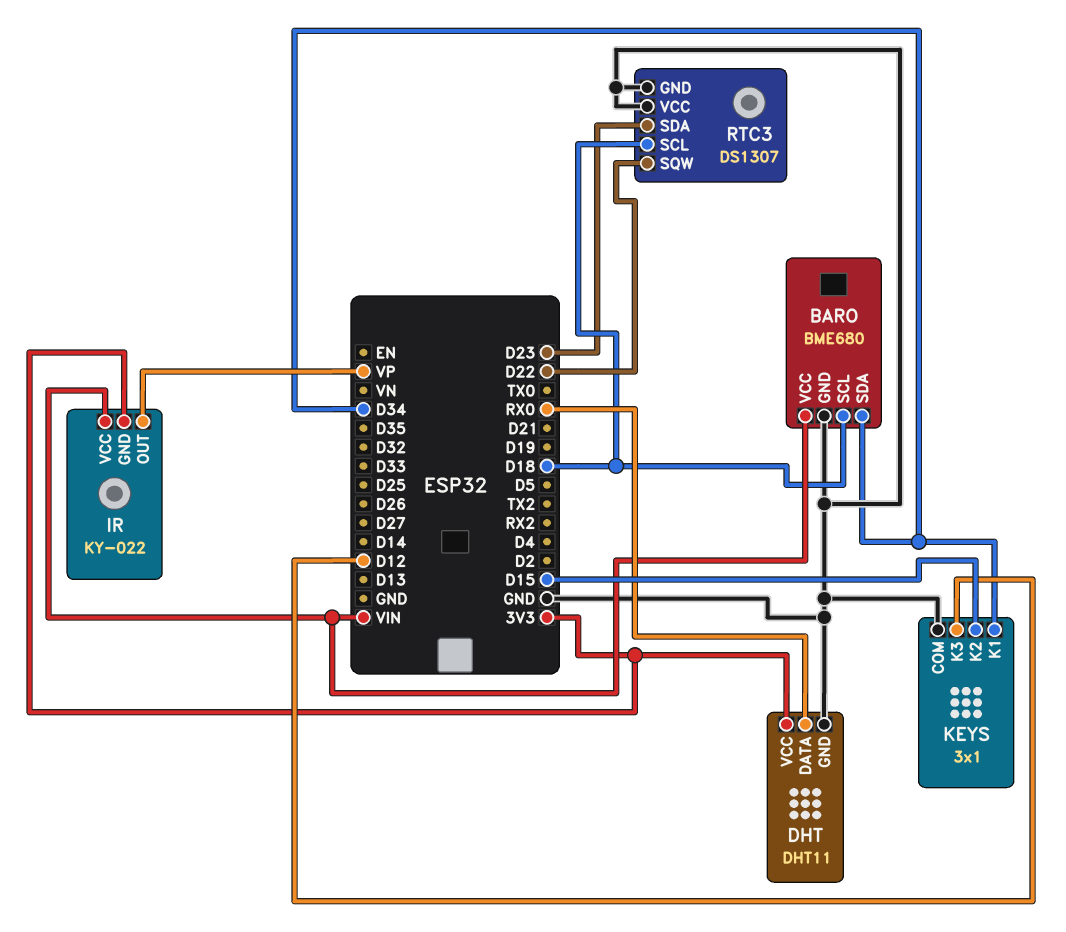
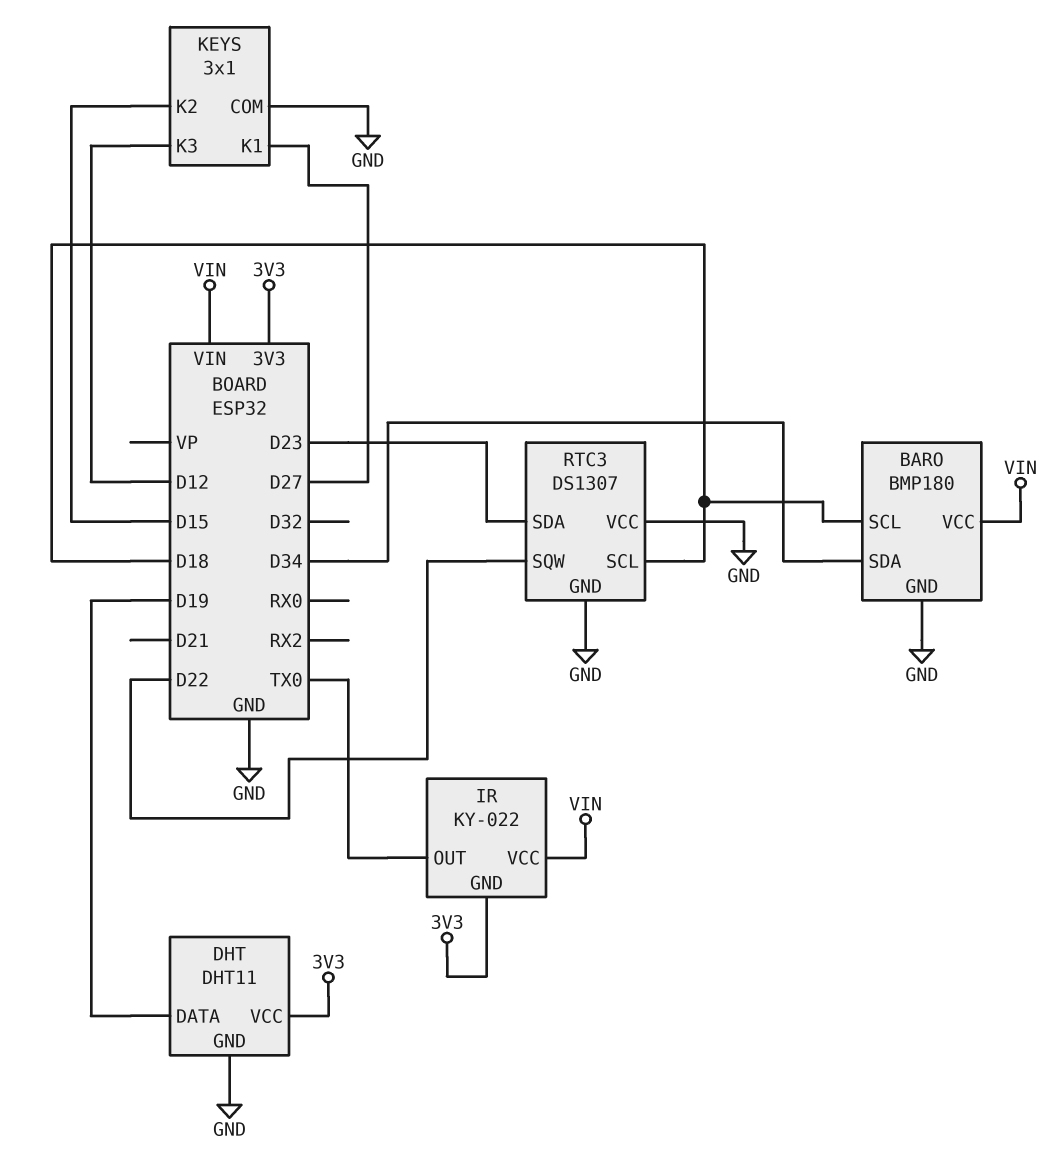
BARO: BME680 -> BMP180
DHT pin DATA: RX0 -> D19
IR pin OUT: VP -> TX0
KEYS pin K1: D34 -> D27

